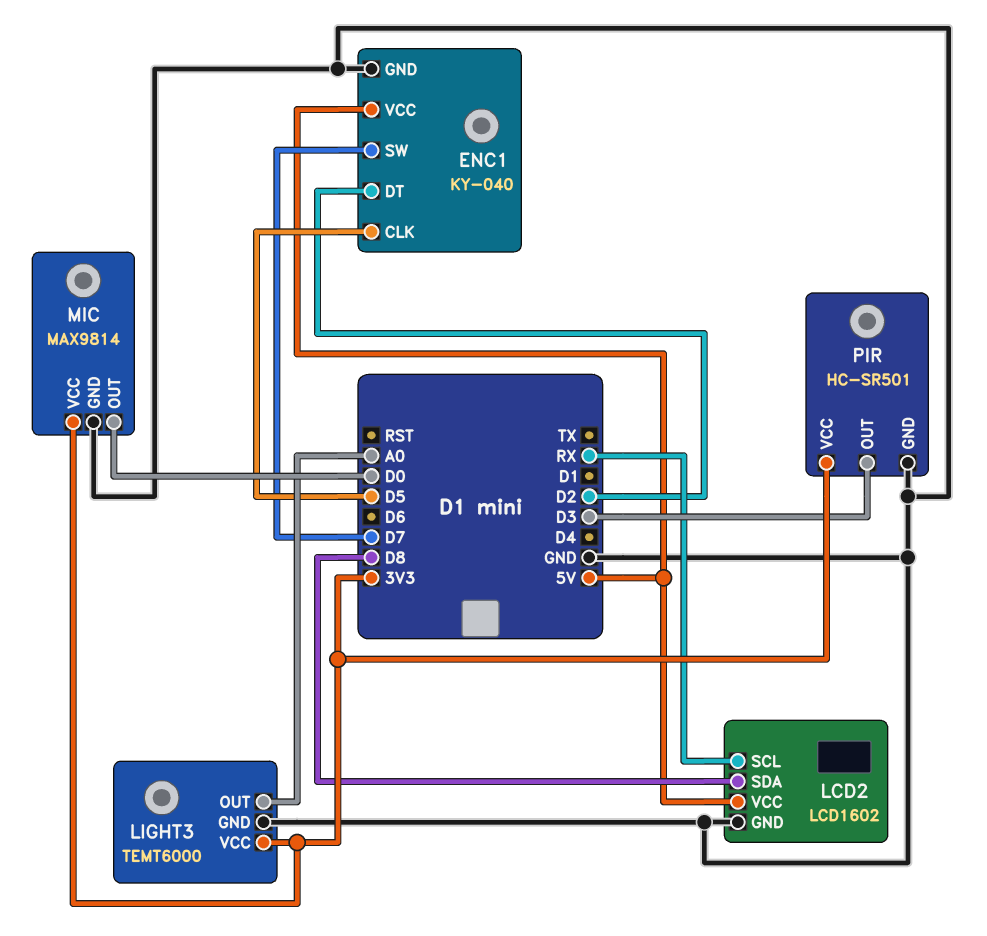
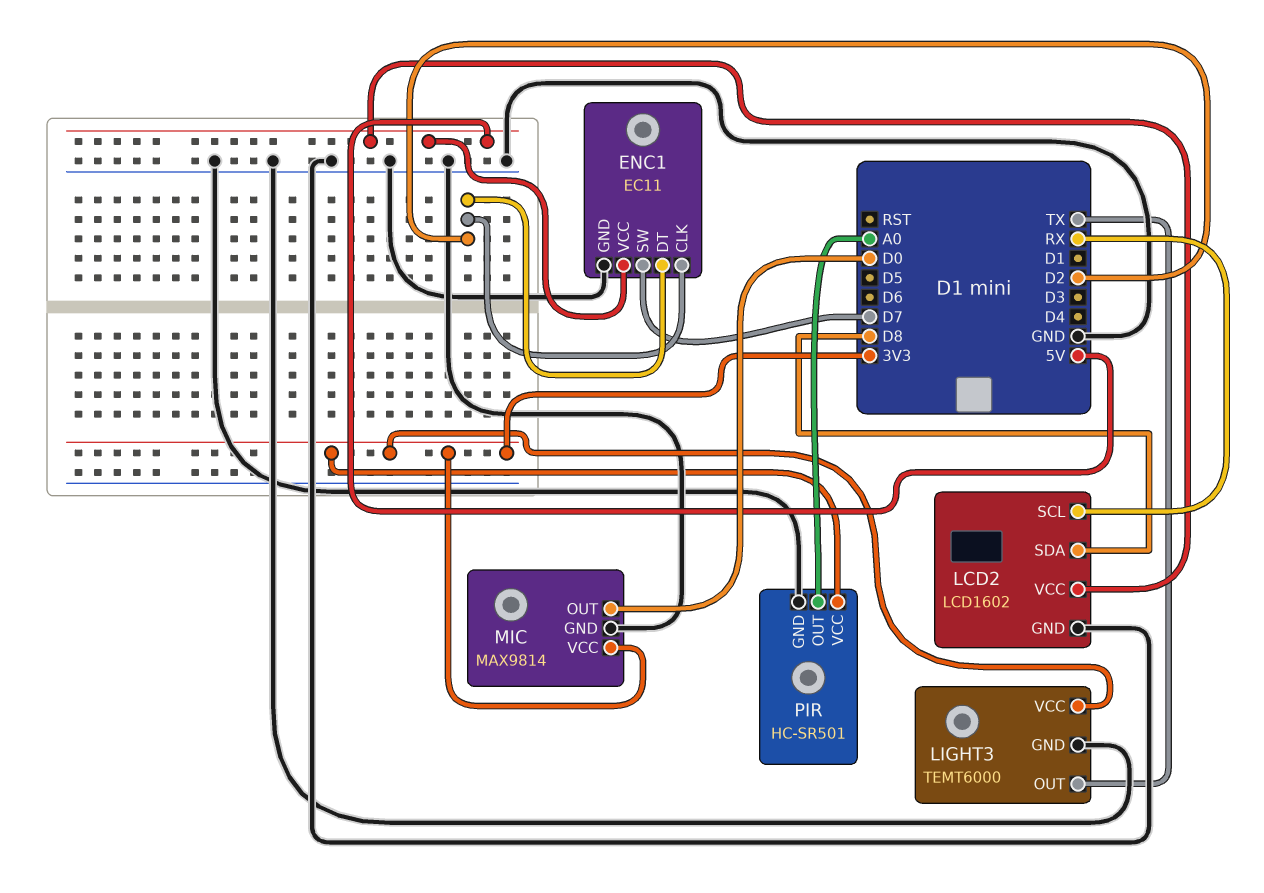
ENC1: KY-040 -> EC11
ENC1 pin CLK: D5 -> D2
LIGHT3 pin OUT: A0 -> TX
PIR pin OUT: D3 -> A0

